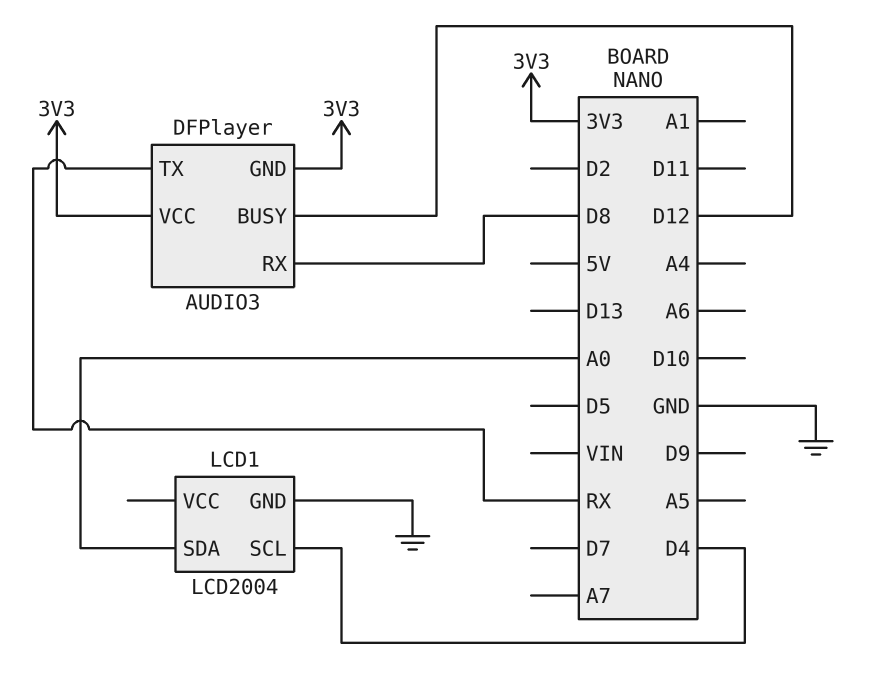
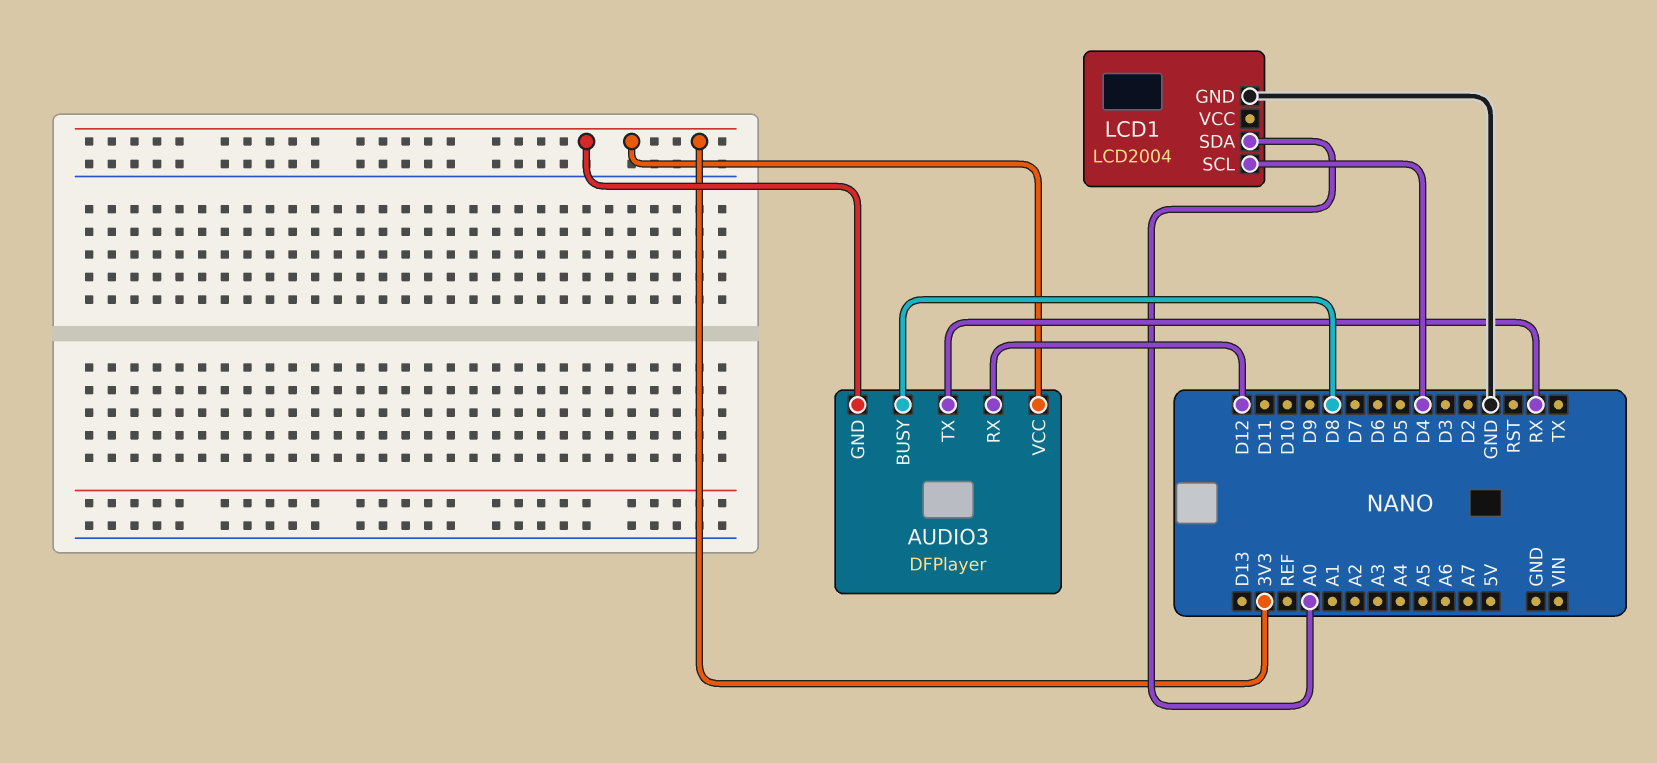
AUDIO3 pin BUSY: D12 -> D8
AUDIO3 pin RX: D8 -> D12

